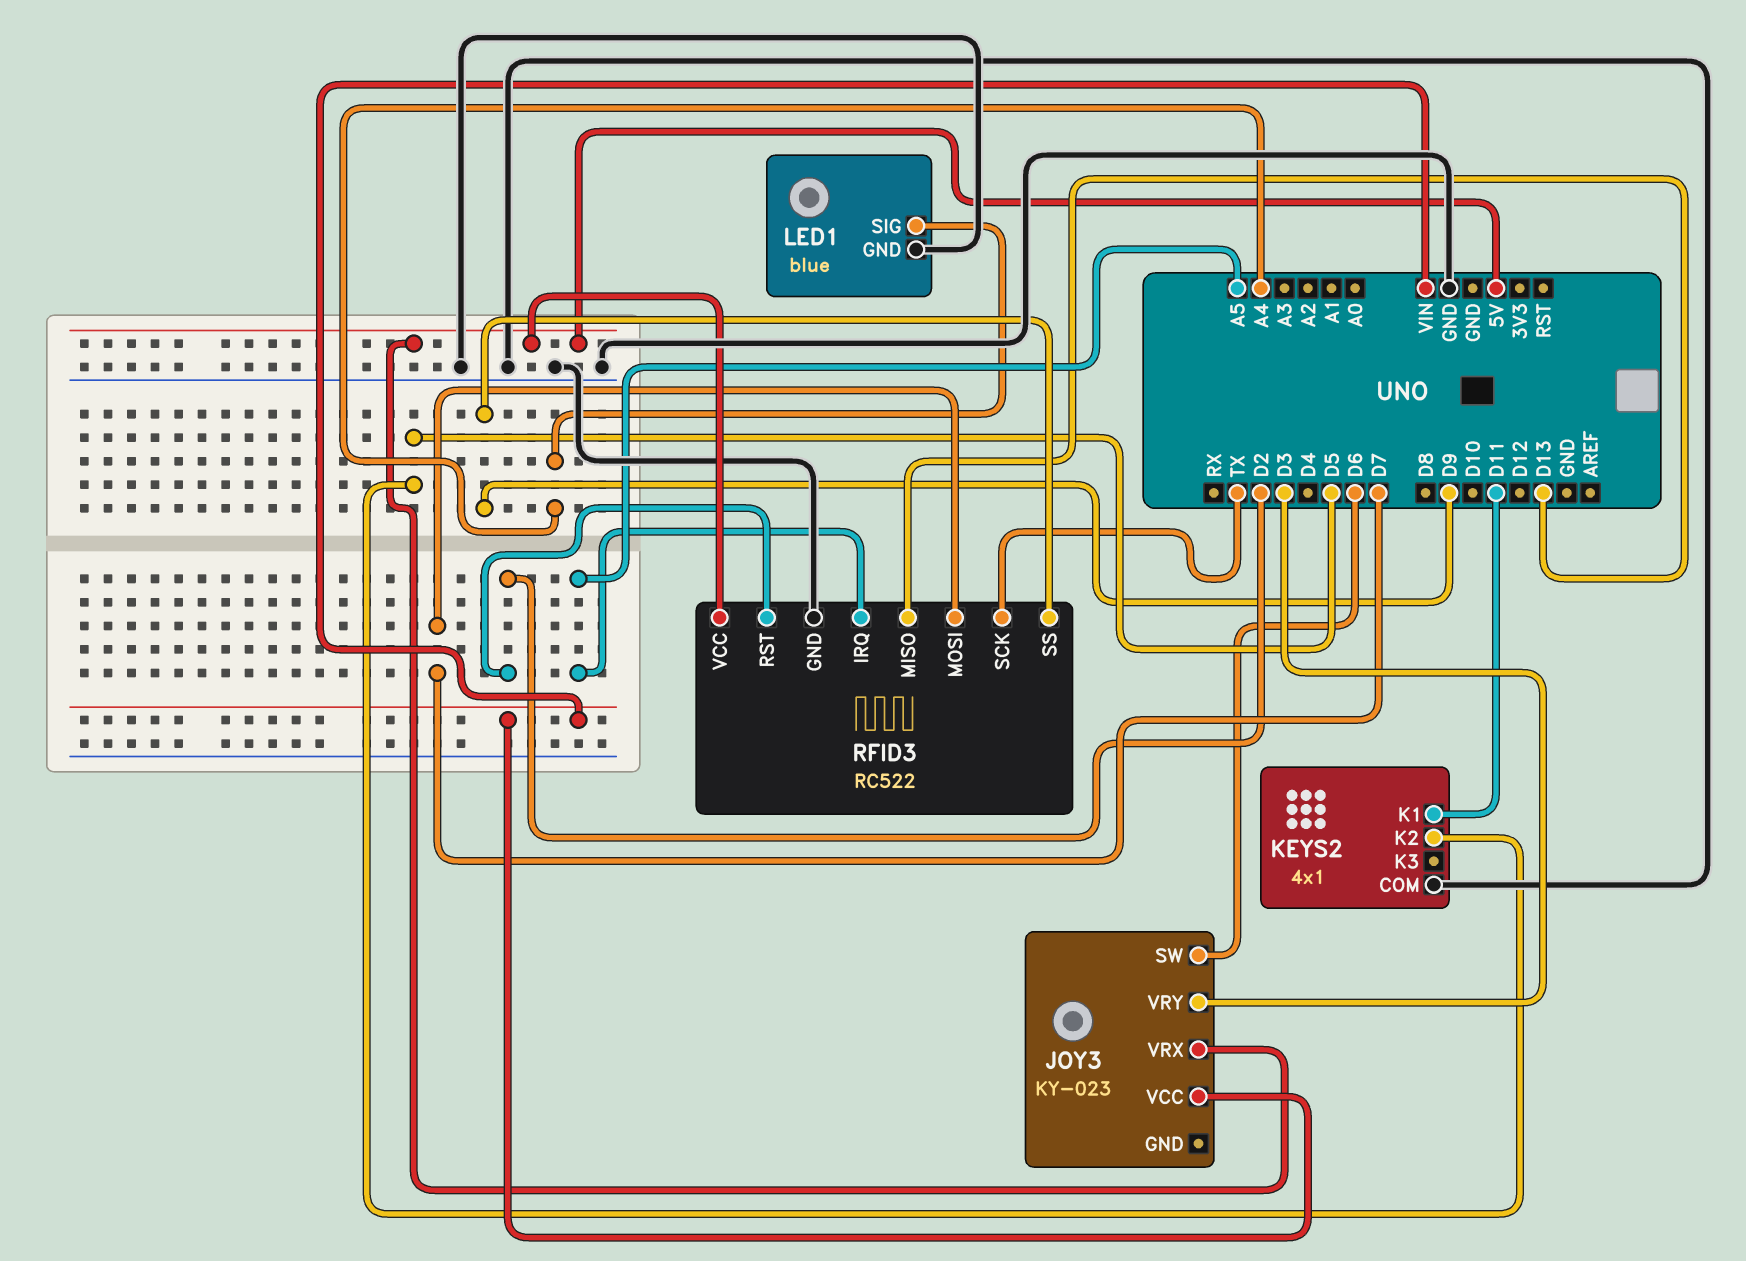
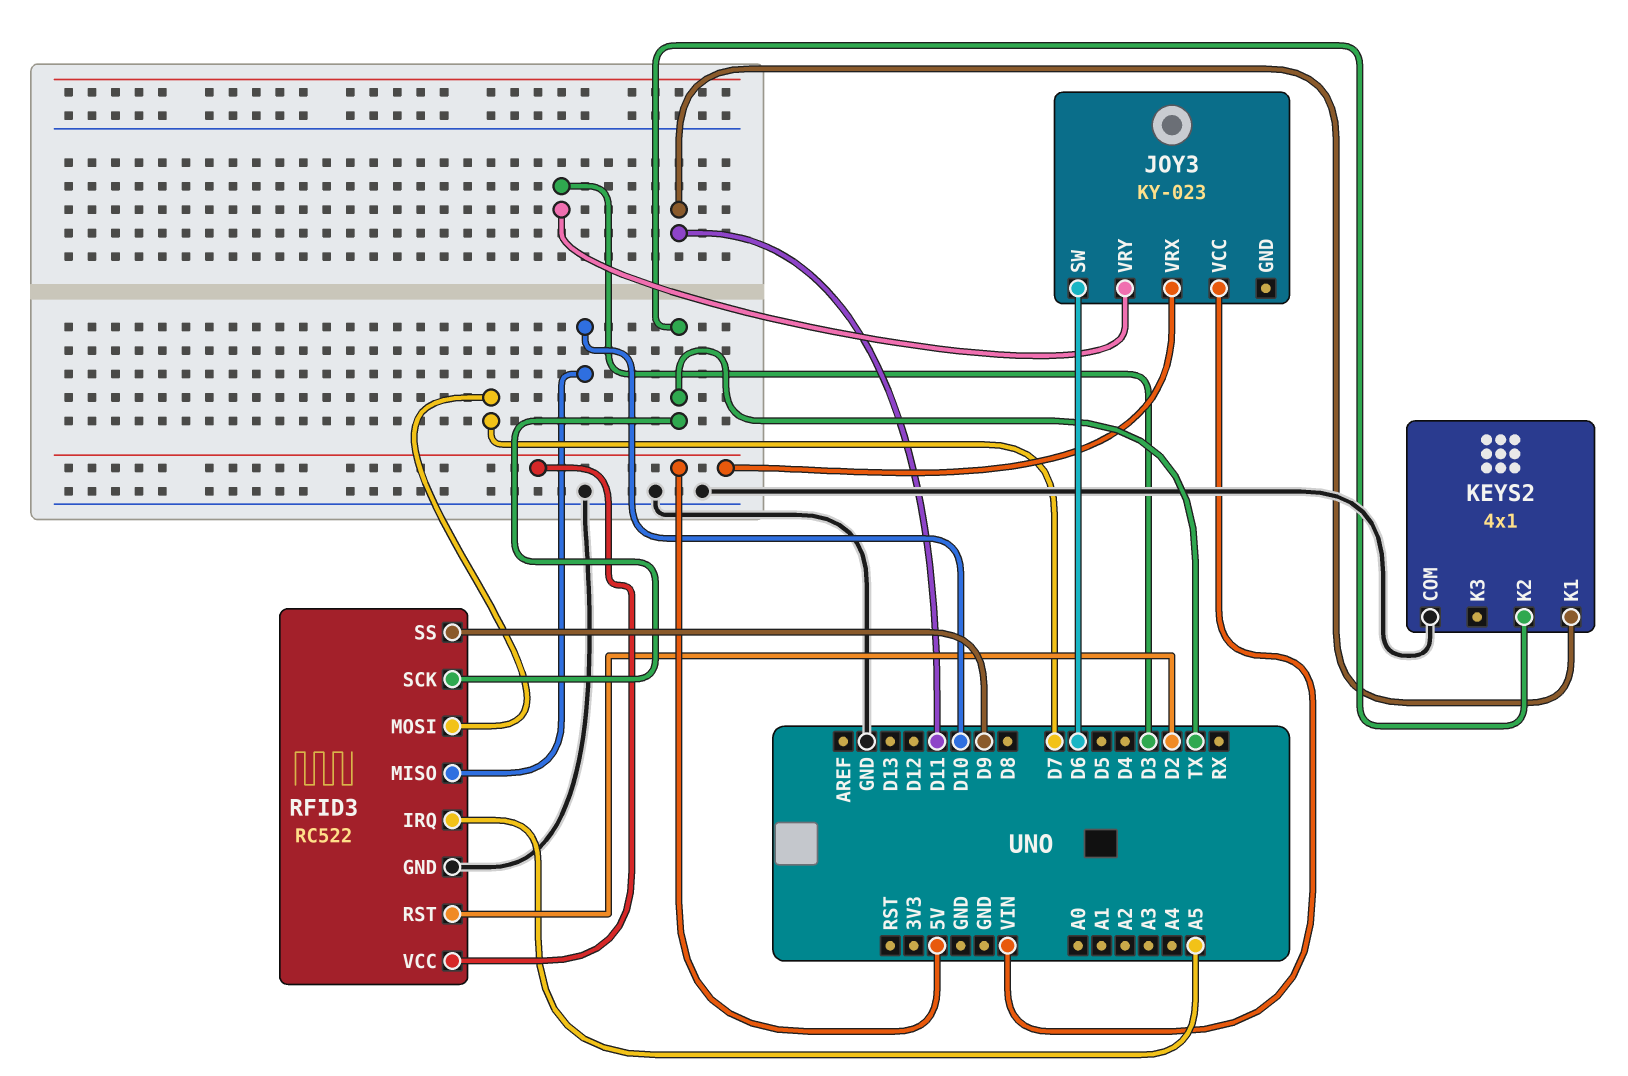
KEYS2 pin K2: D5 -> TX
LED1: blue -> none
LED1 pin GND: GND -> none
LED1 pin SIG: A4 -> none
RFID3 pin MISO: D13 -> D10

